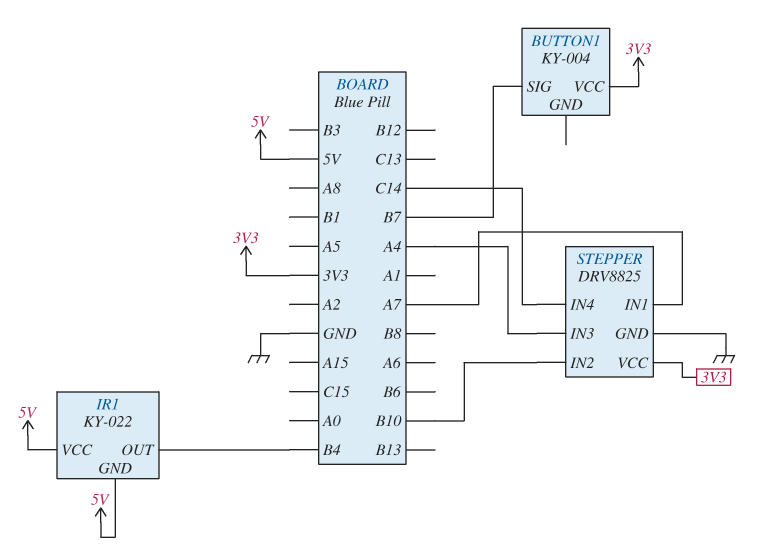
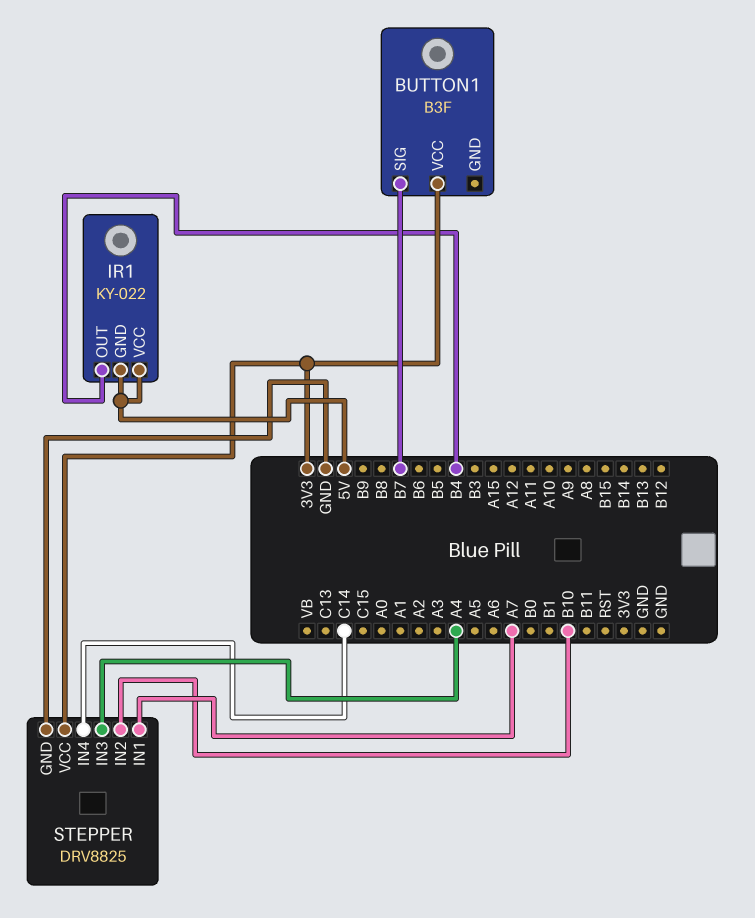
BUTTON1: KY-004 -> B3F

